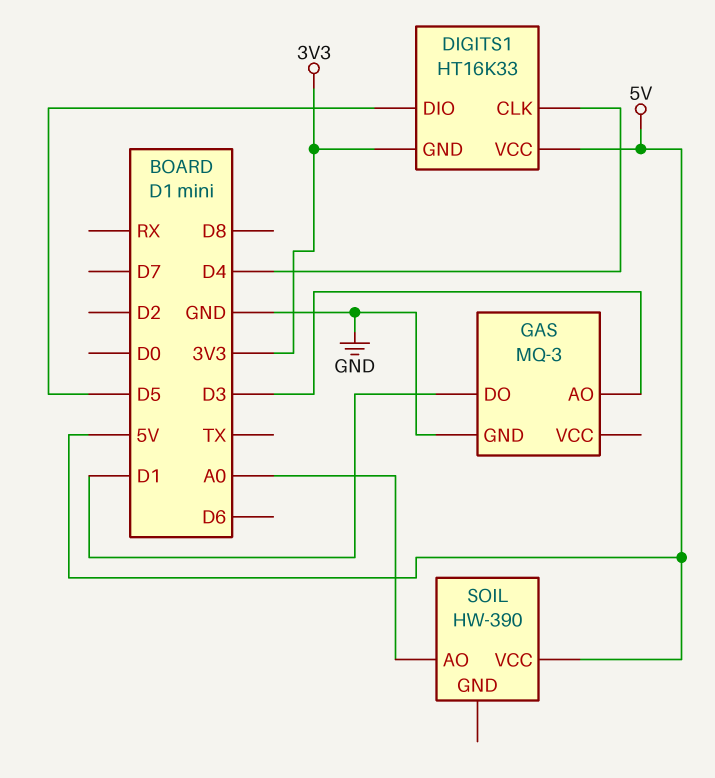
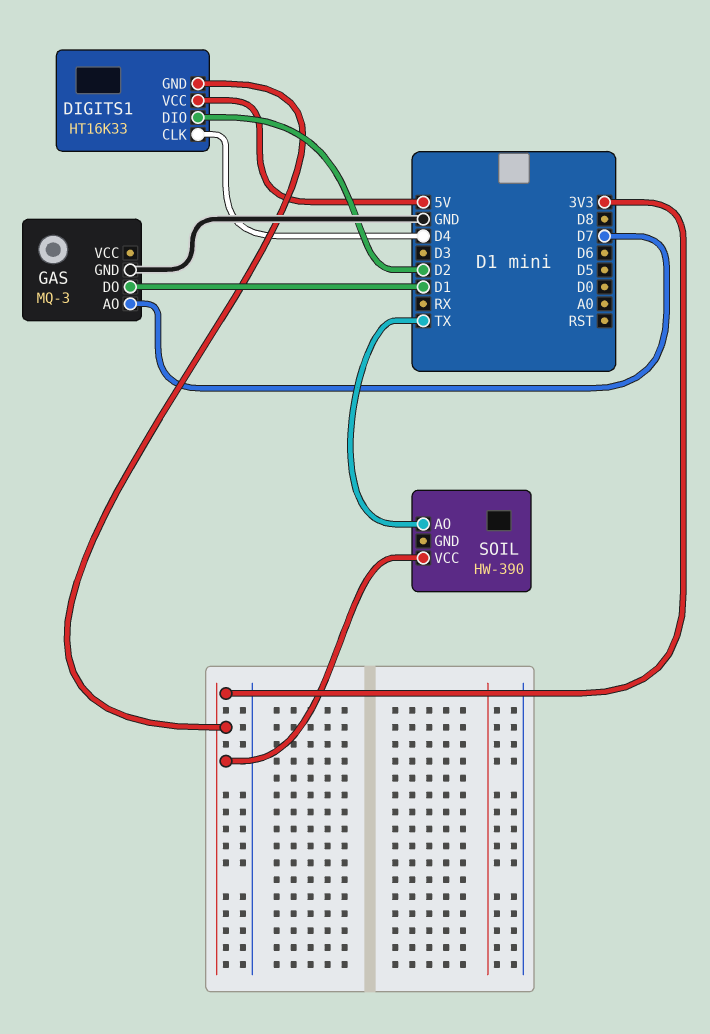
DIGITS1 pin DIO: D5 -> D2
GAS pin AO: D3 -> D7
SOIL pin AO: A0 -> TX
SOIL pin VCC: 5V -> 3V3

